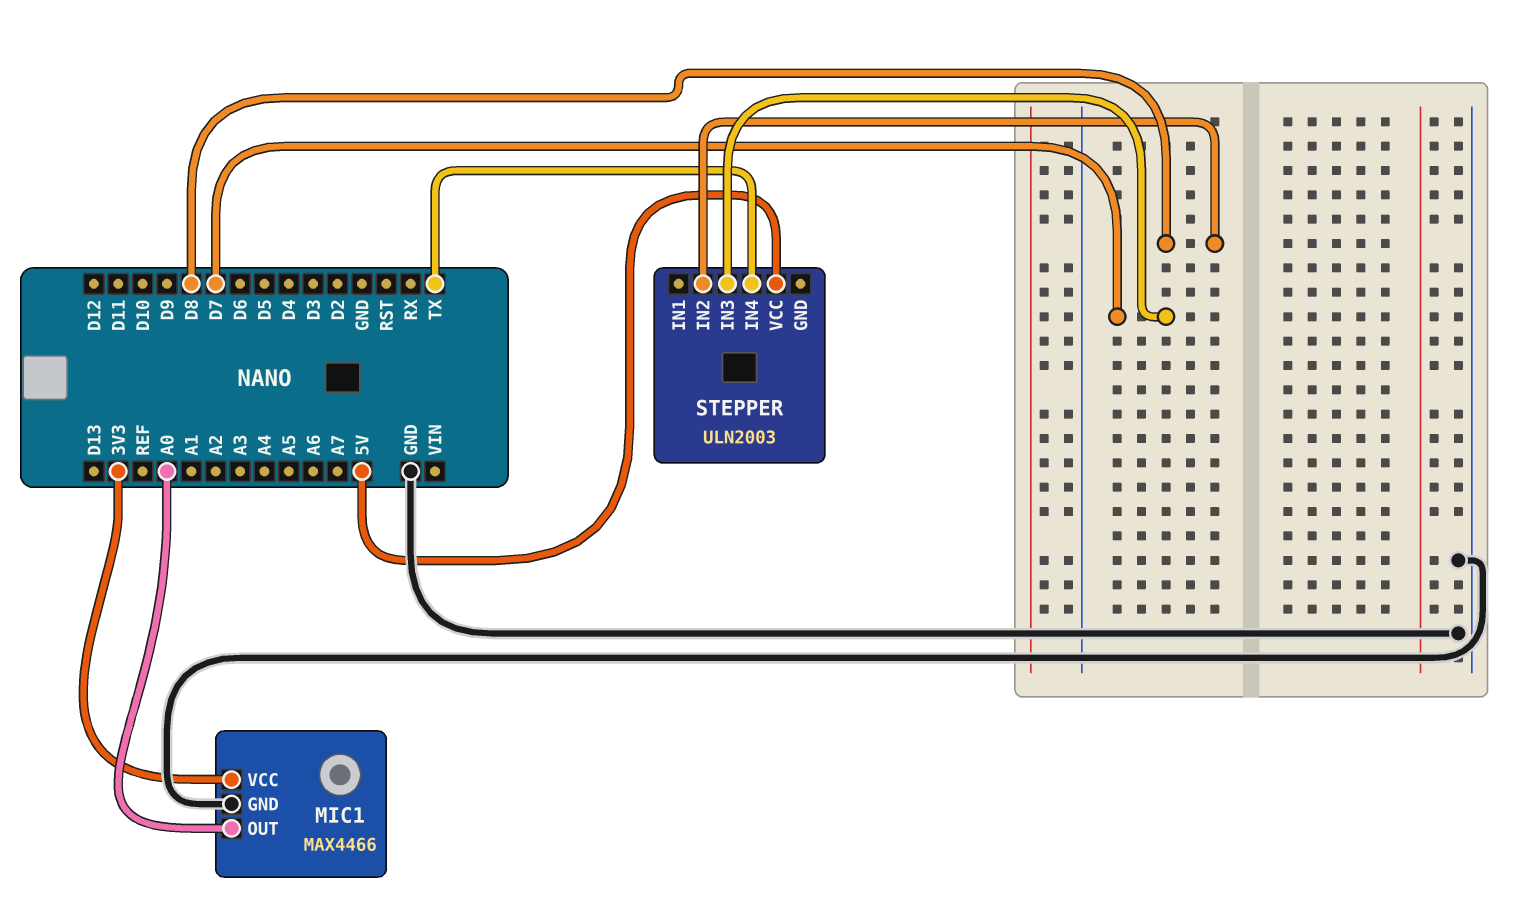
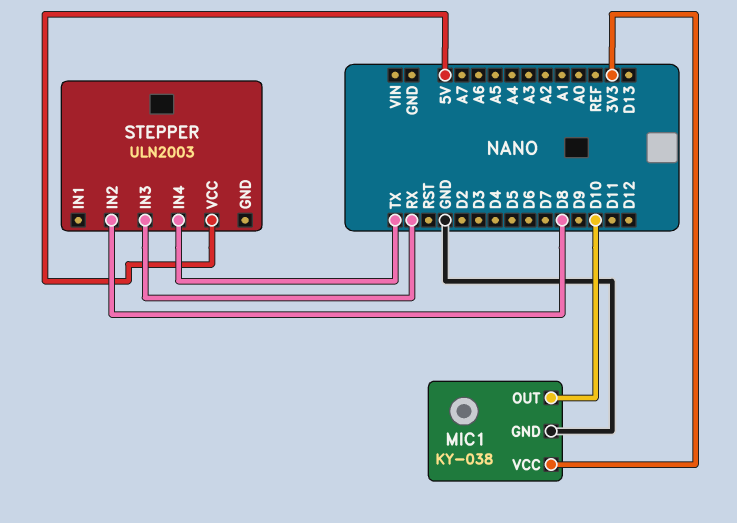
MIC1: MAX4466 -> KY-038
MIC1 pin OUT: A0 -> D10
STEPPER pin IN3: D7 -> RX

